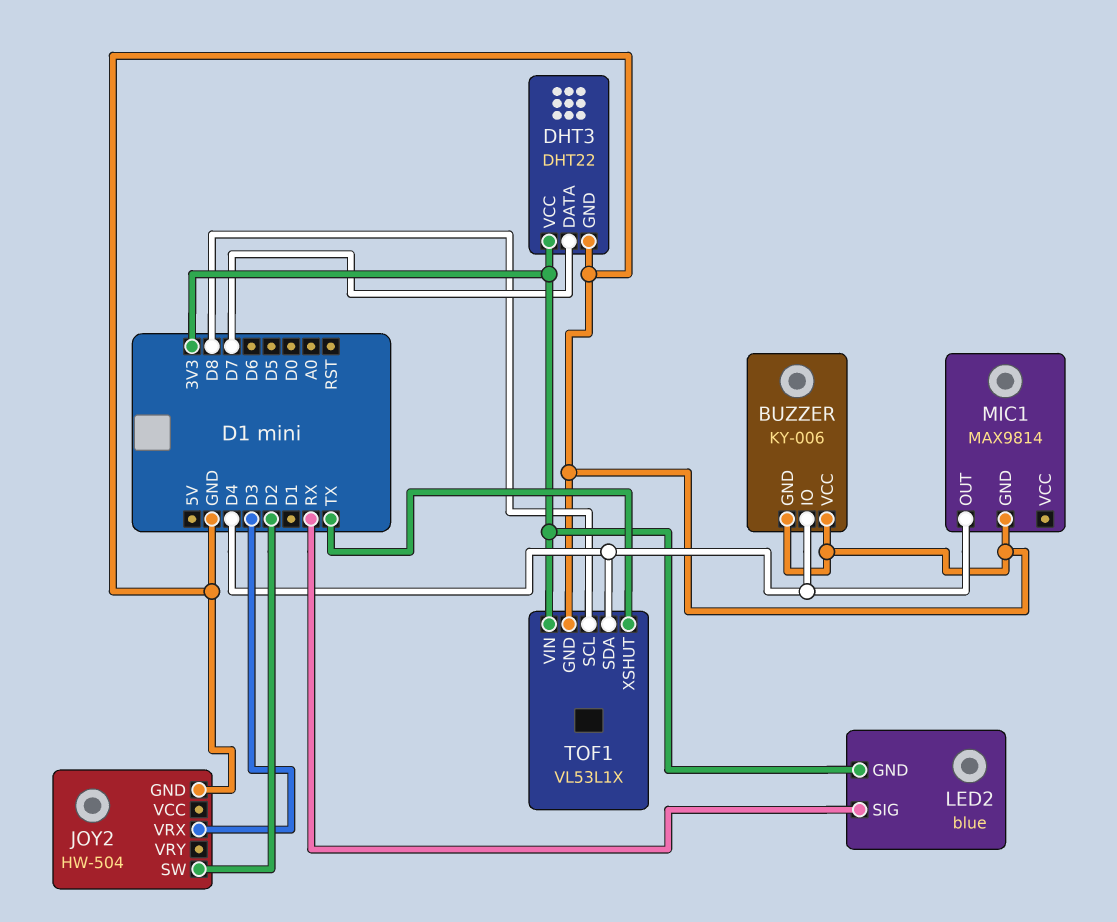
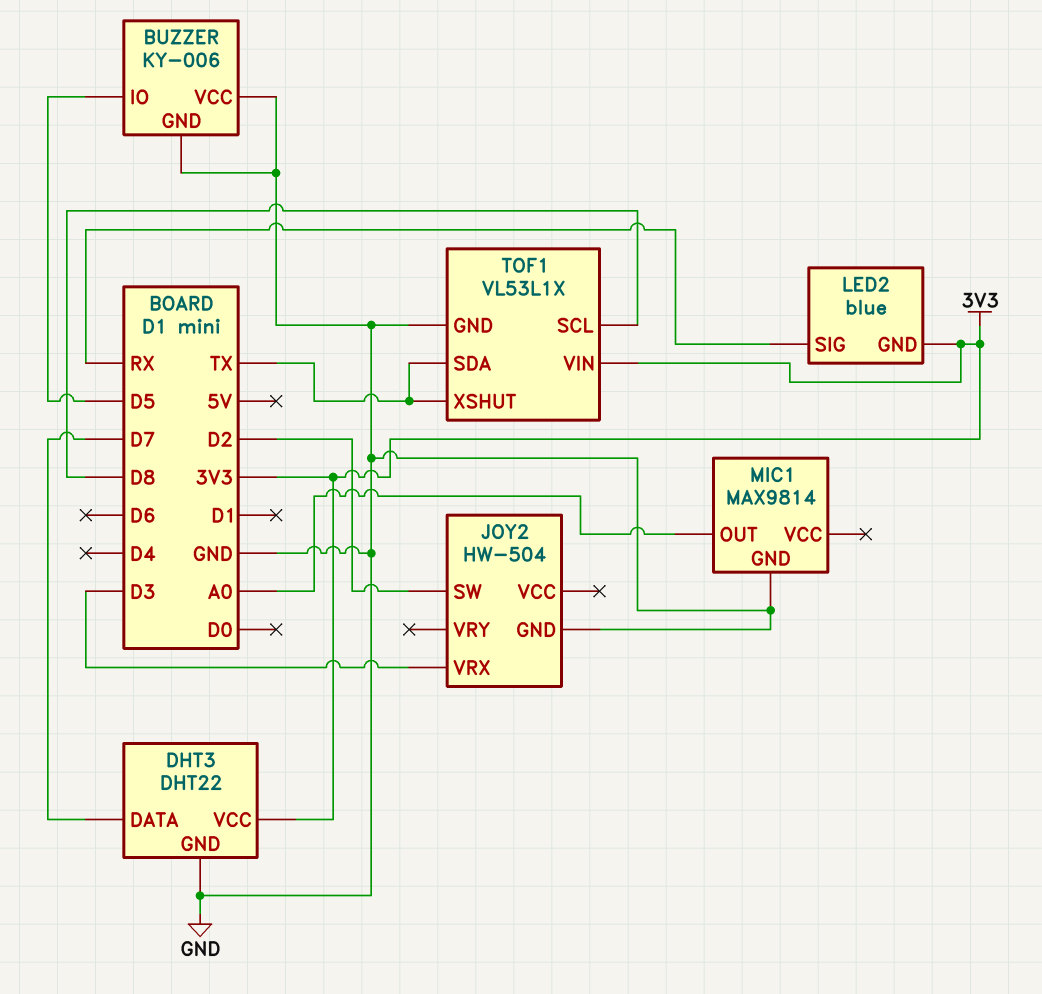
BUZZER pin IO: D4 -> D5
MIC1 pin OUT: D4 -> A0
TOF1 pin SDA: D4 -> TX

